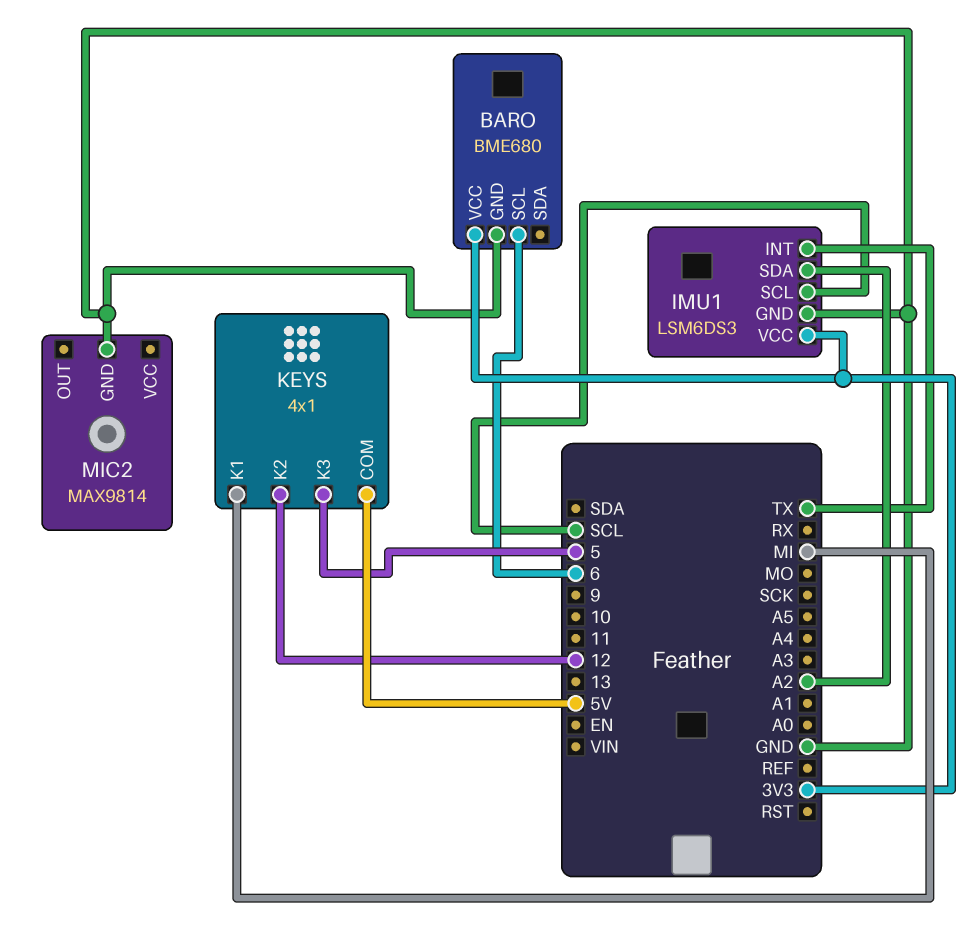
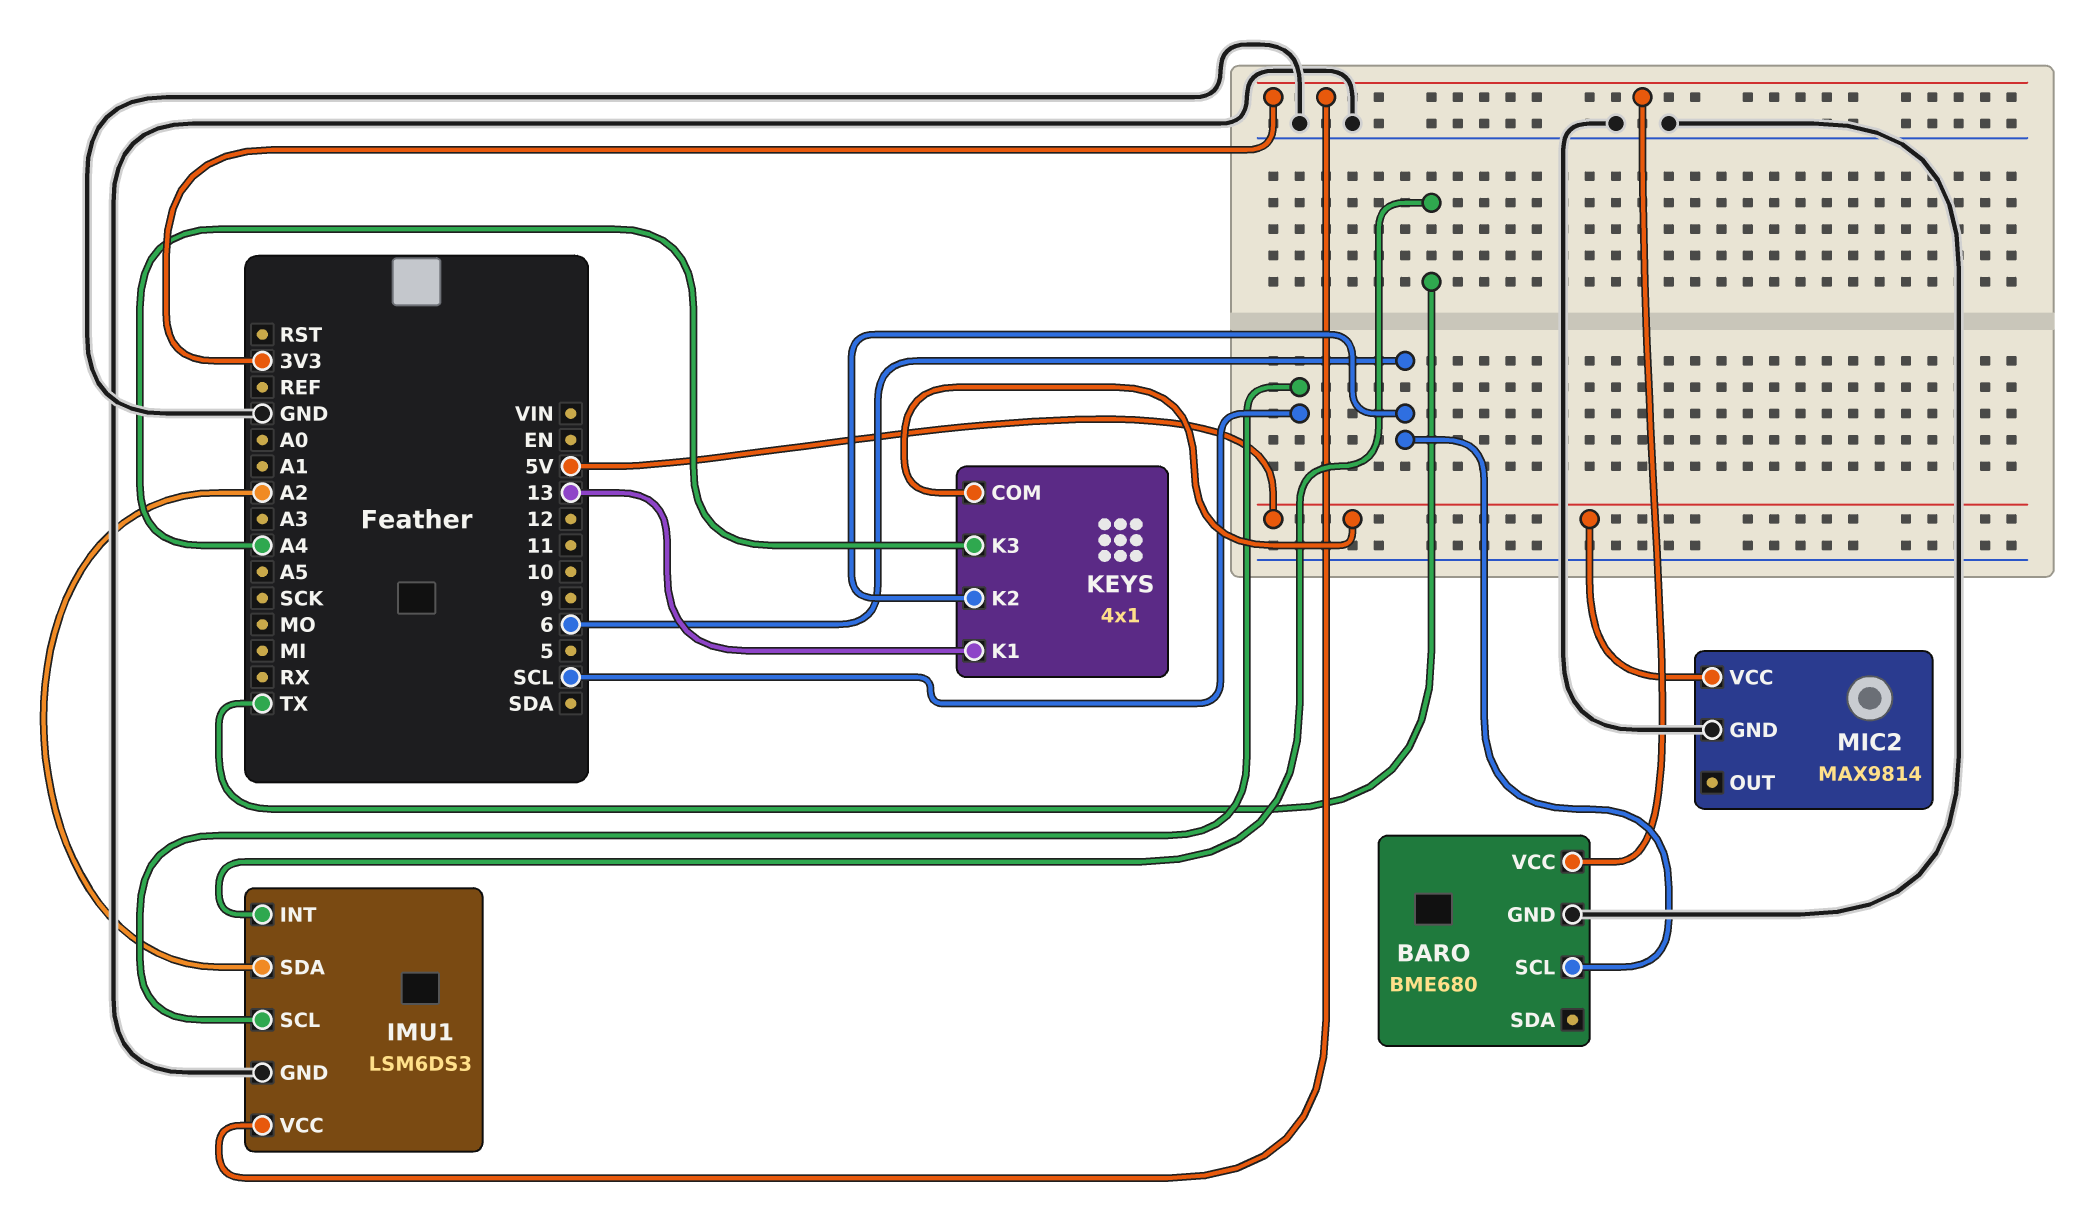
KEYS pin K1: MI -> 13
KEYS pin K2: 12 -> 6
KEYS pin K3: 5 -> A4
MIC2 pin VCC: none -> 5V

